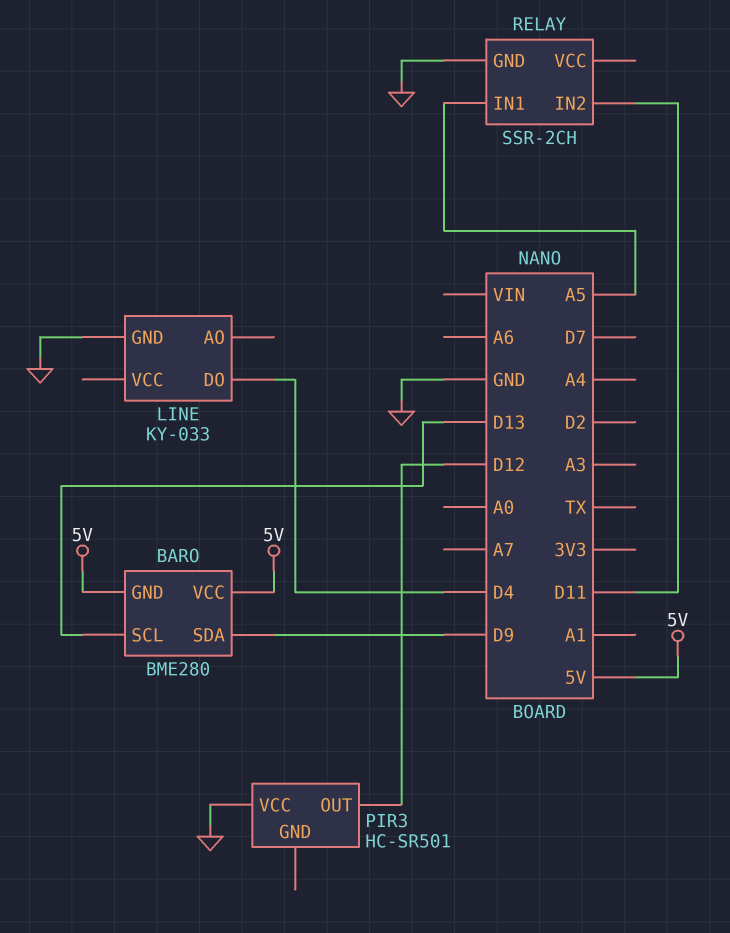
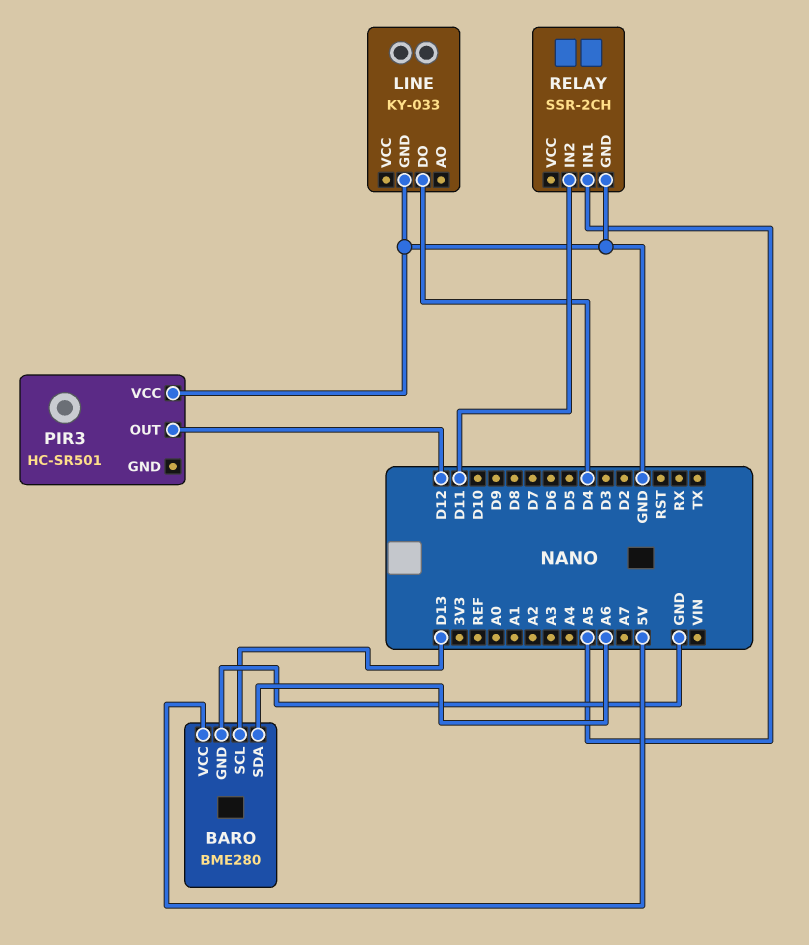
BARO pin GND: 5V -> GND
BARO pin SDA: D9 -> A6

